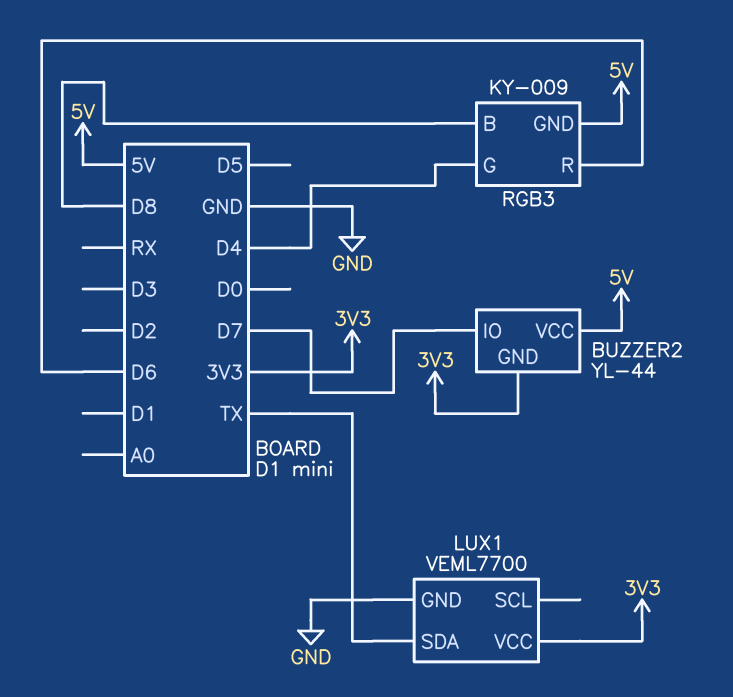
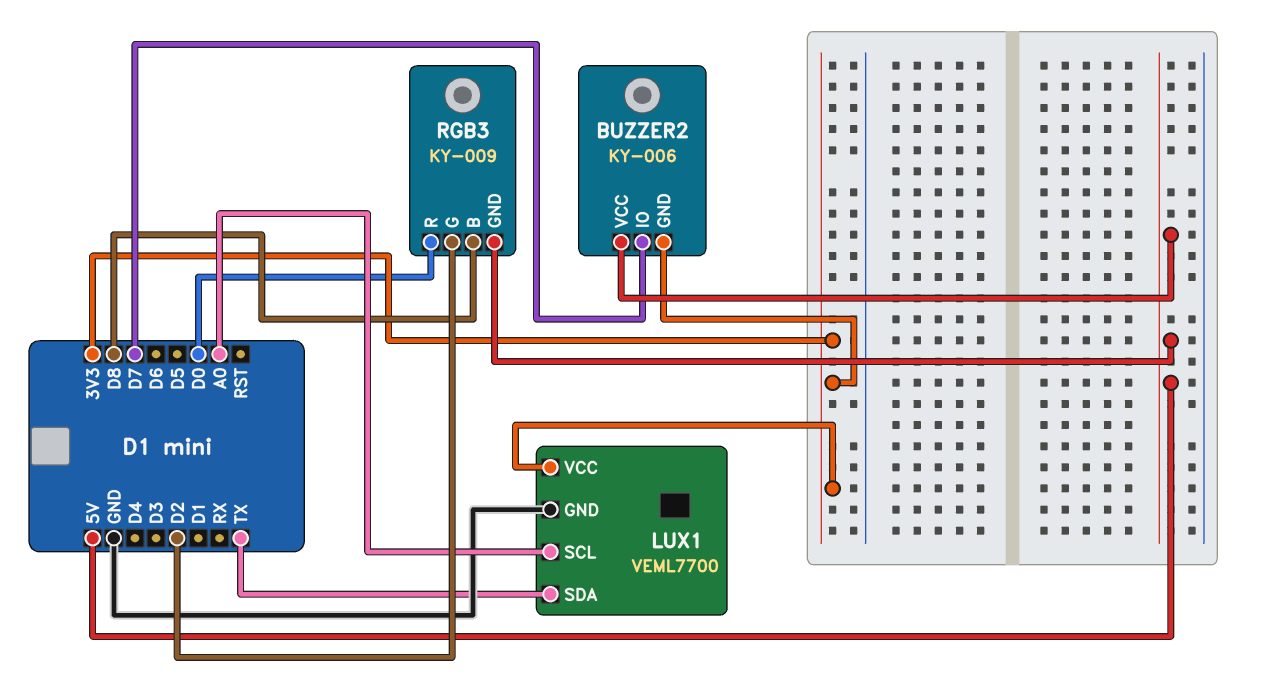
BUZZER2: YL-44 -> KY-006
LUX1 pin SCL: none -> A0
RGB3 pin G: D4 -> D2
RGB3 pin R: D6 -> D0

